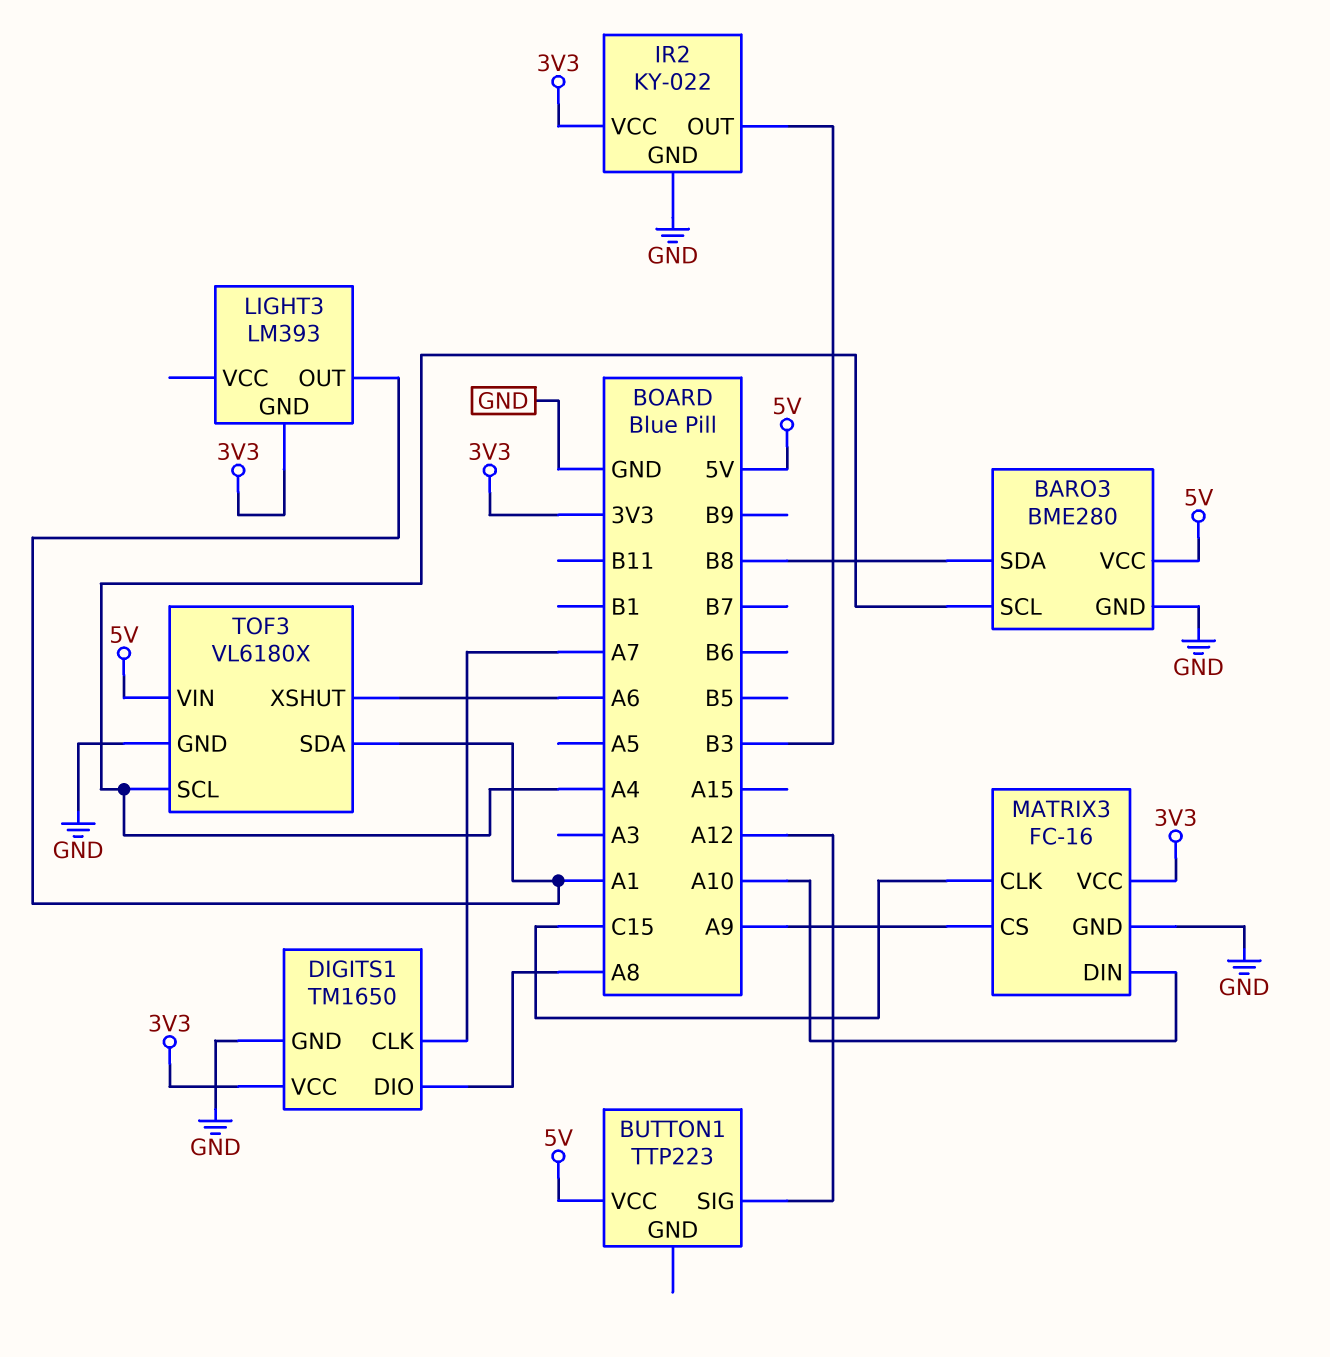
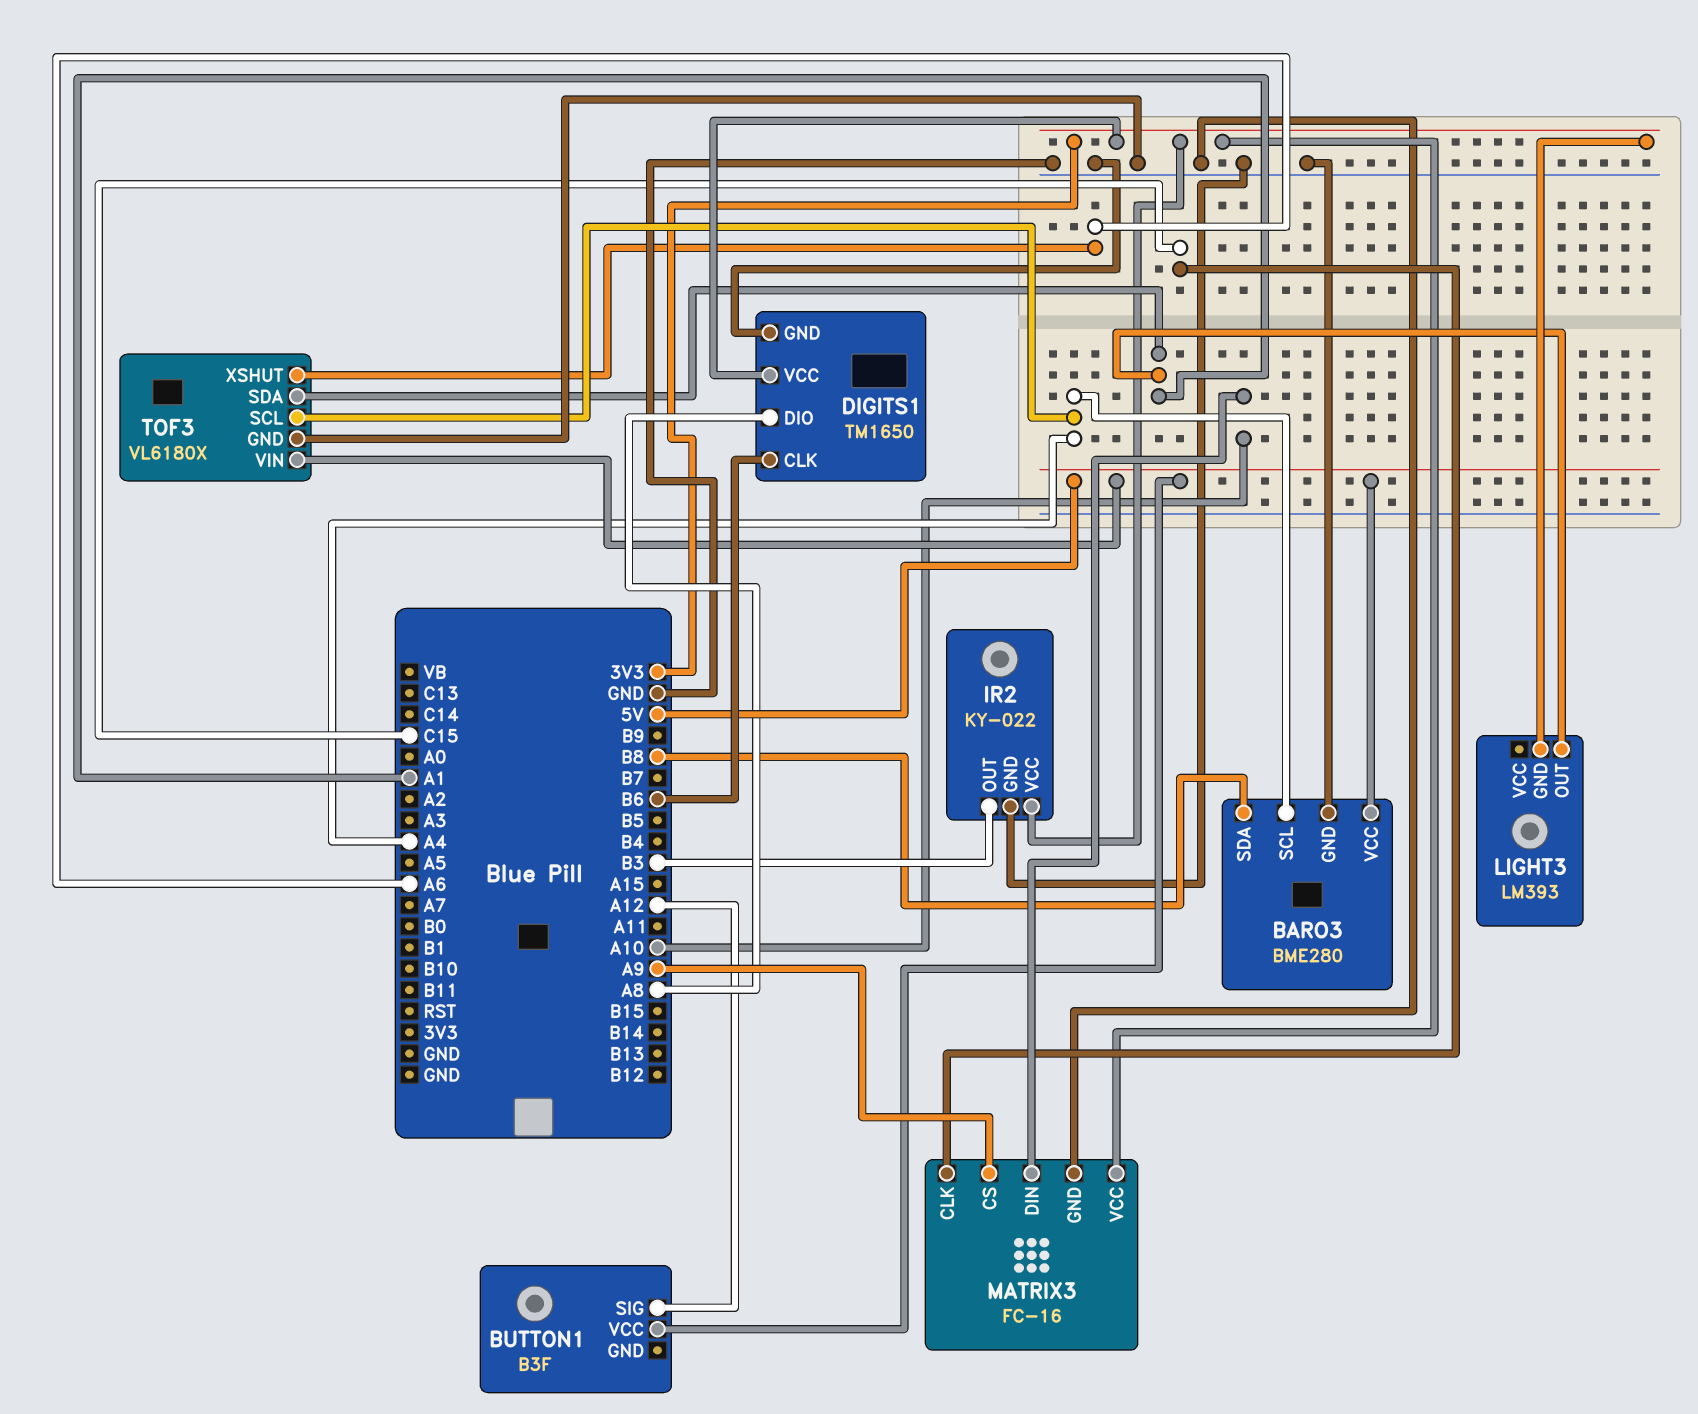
BUTTON1: TTP223 -> B3F
DIGITS1 pin CLK: A7 -> B6

